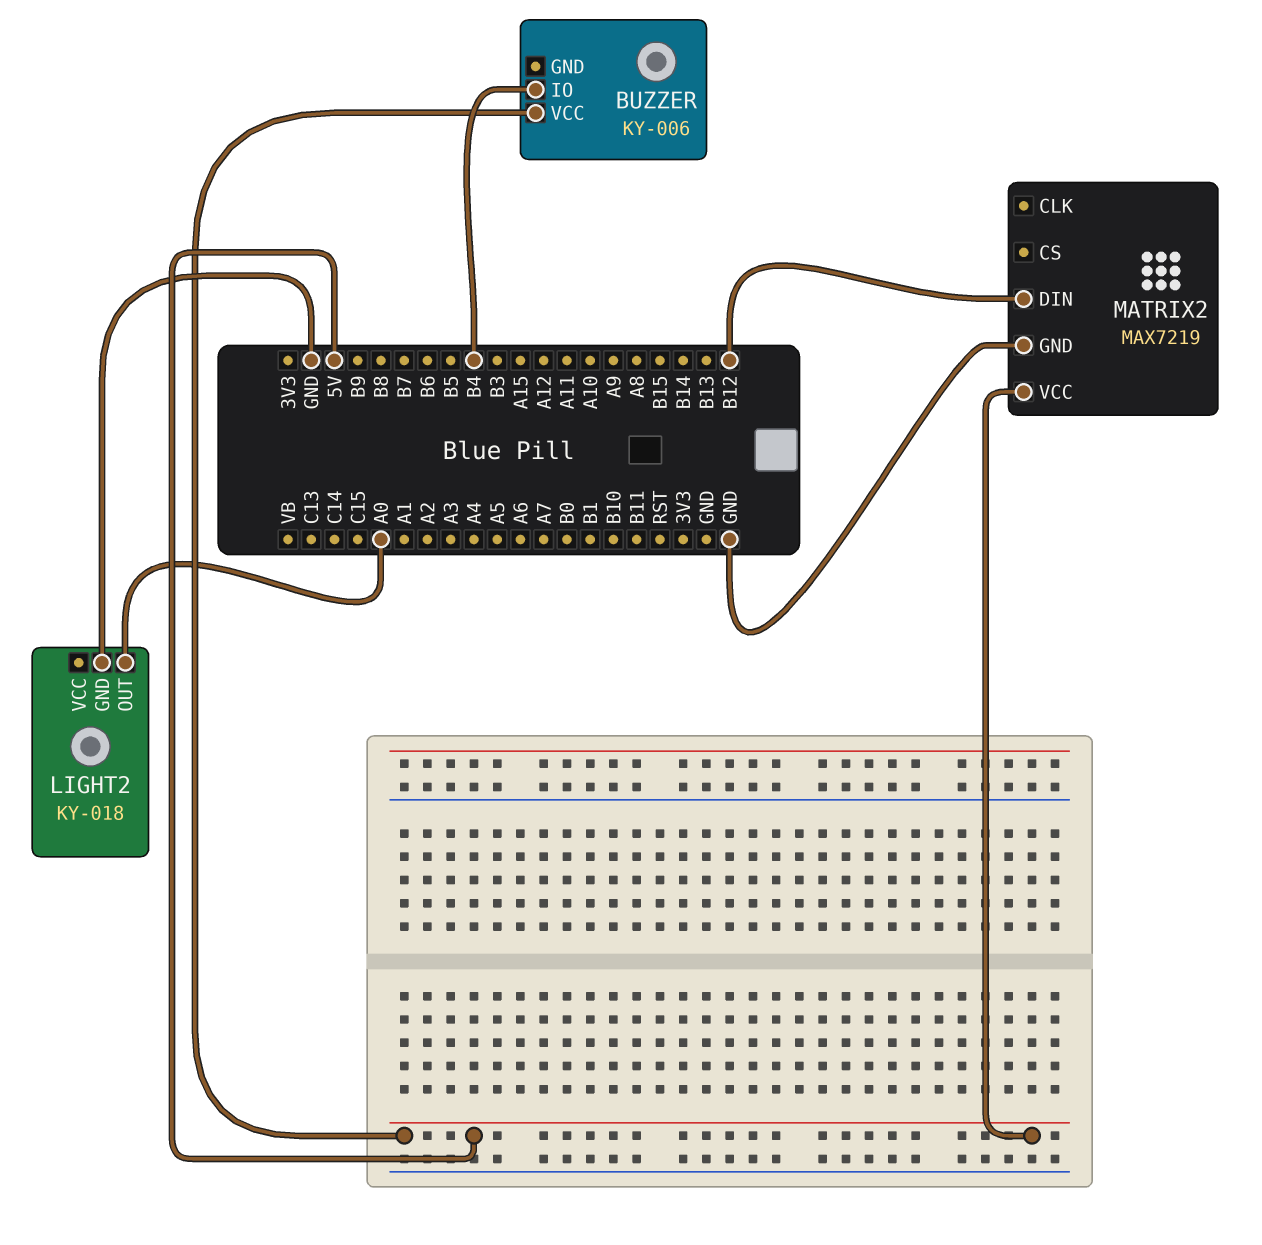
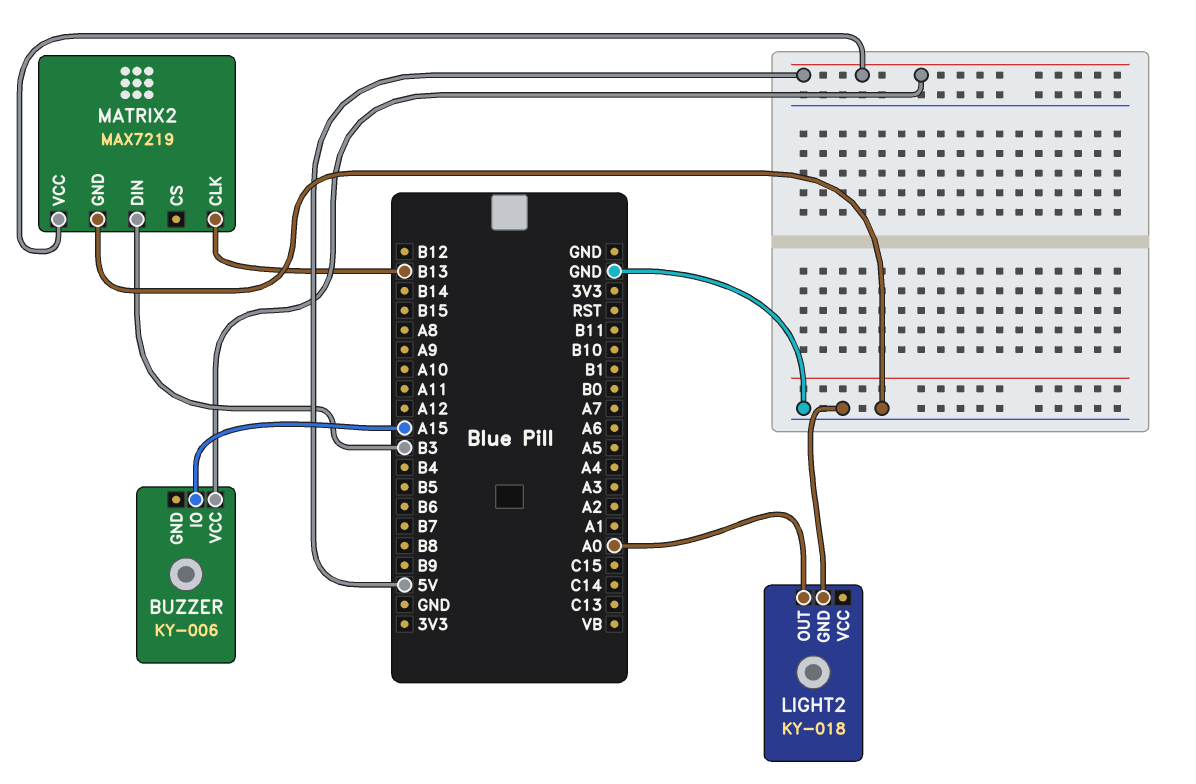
BUZZER pin IO: B4 -> A15
MATRIX2 pin CLK: none -> B13
MATRIX2 pin DIN: B12 -> B3

